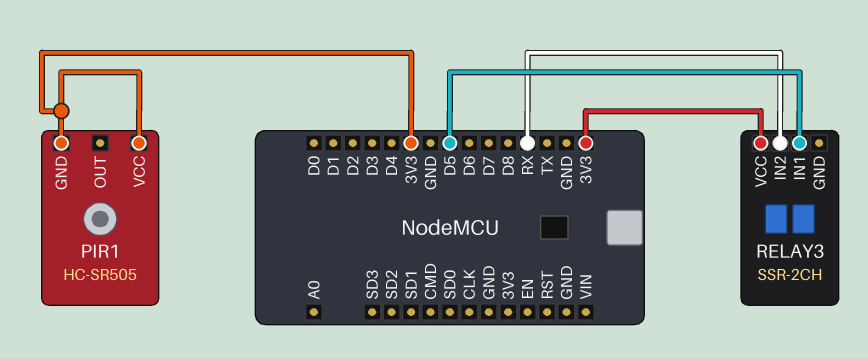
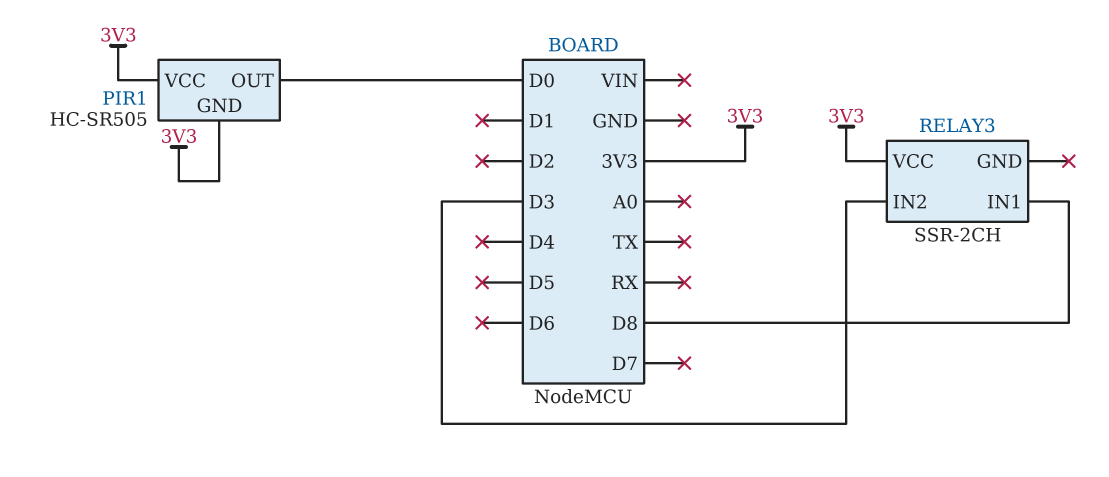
PIR1 pin OUT: none -> D0
RELAY3 pin IN1: D5 -> D8
RELAY3 pin IN2: RX -> D3

